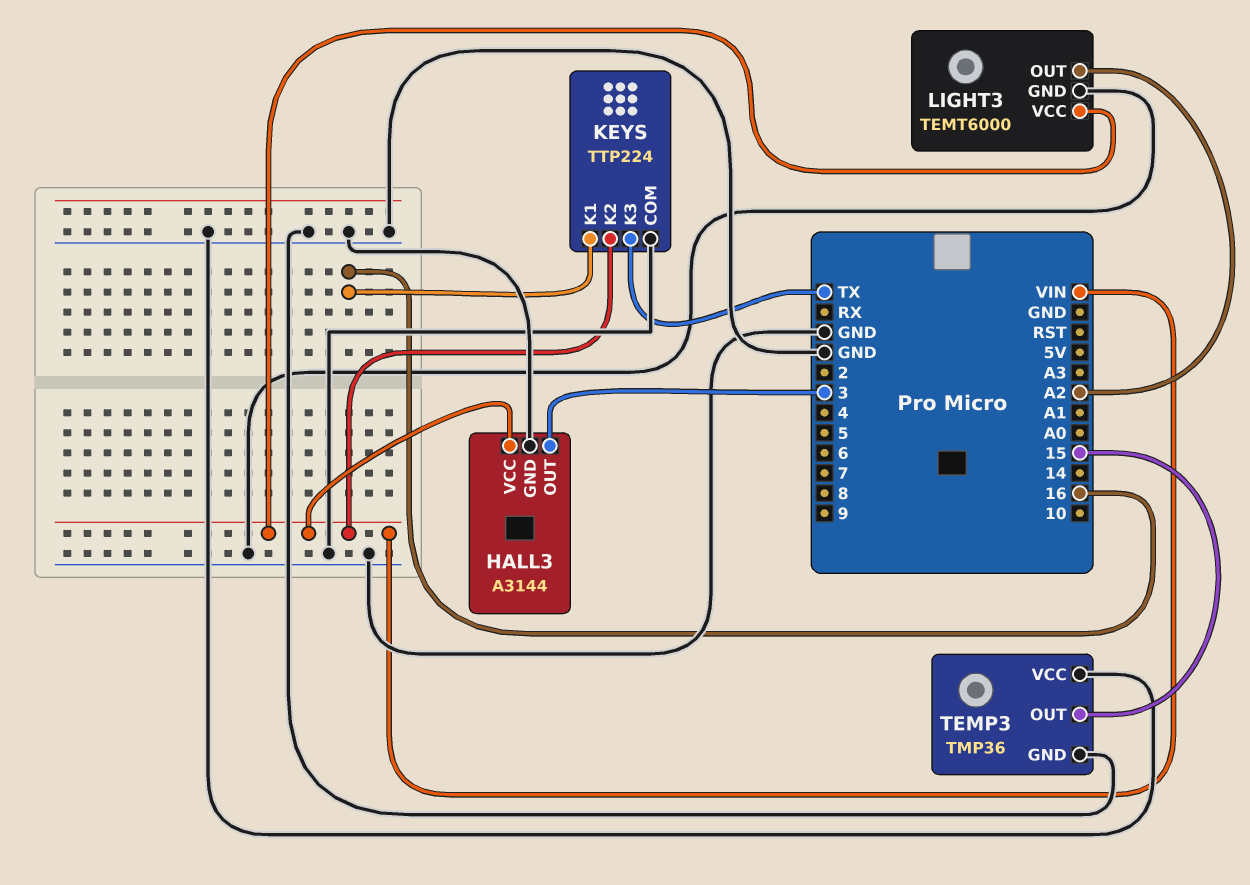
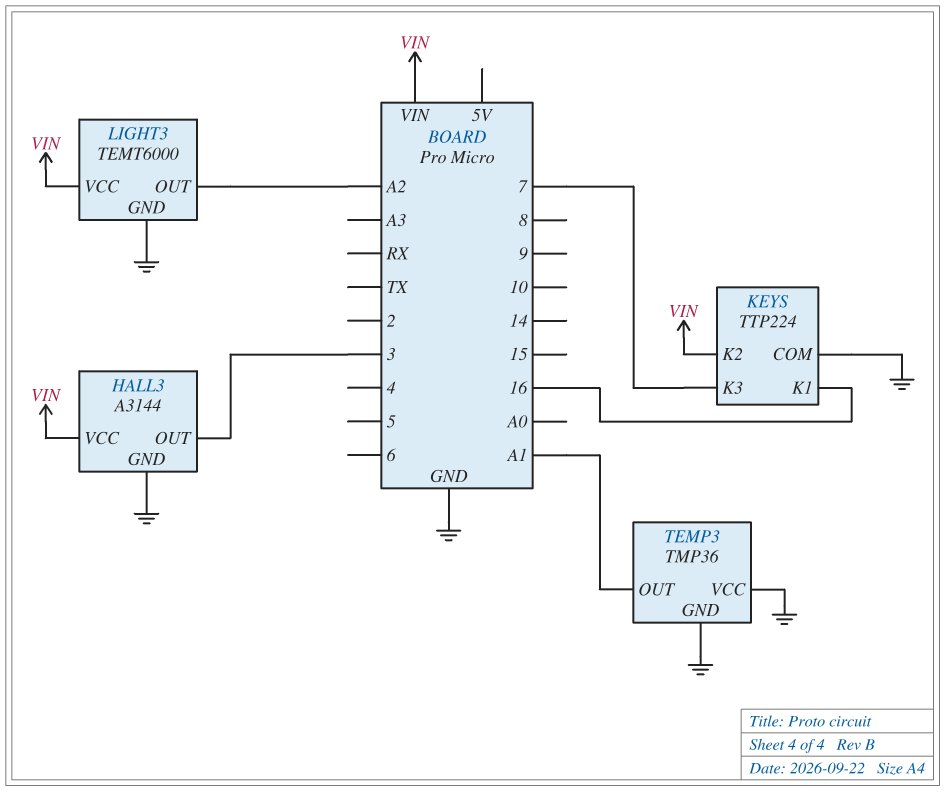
KEYS pin K3: TX -> 7
TEMP3 pin OUT: 15 -> A1

